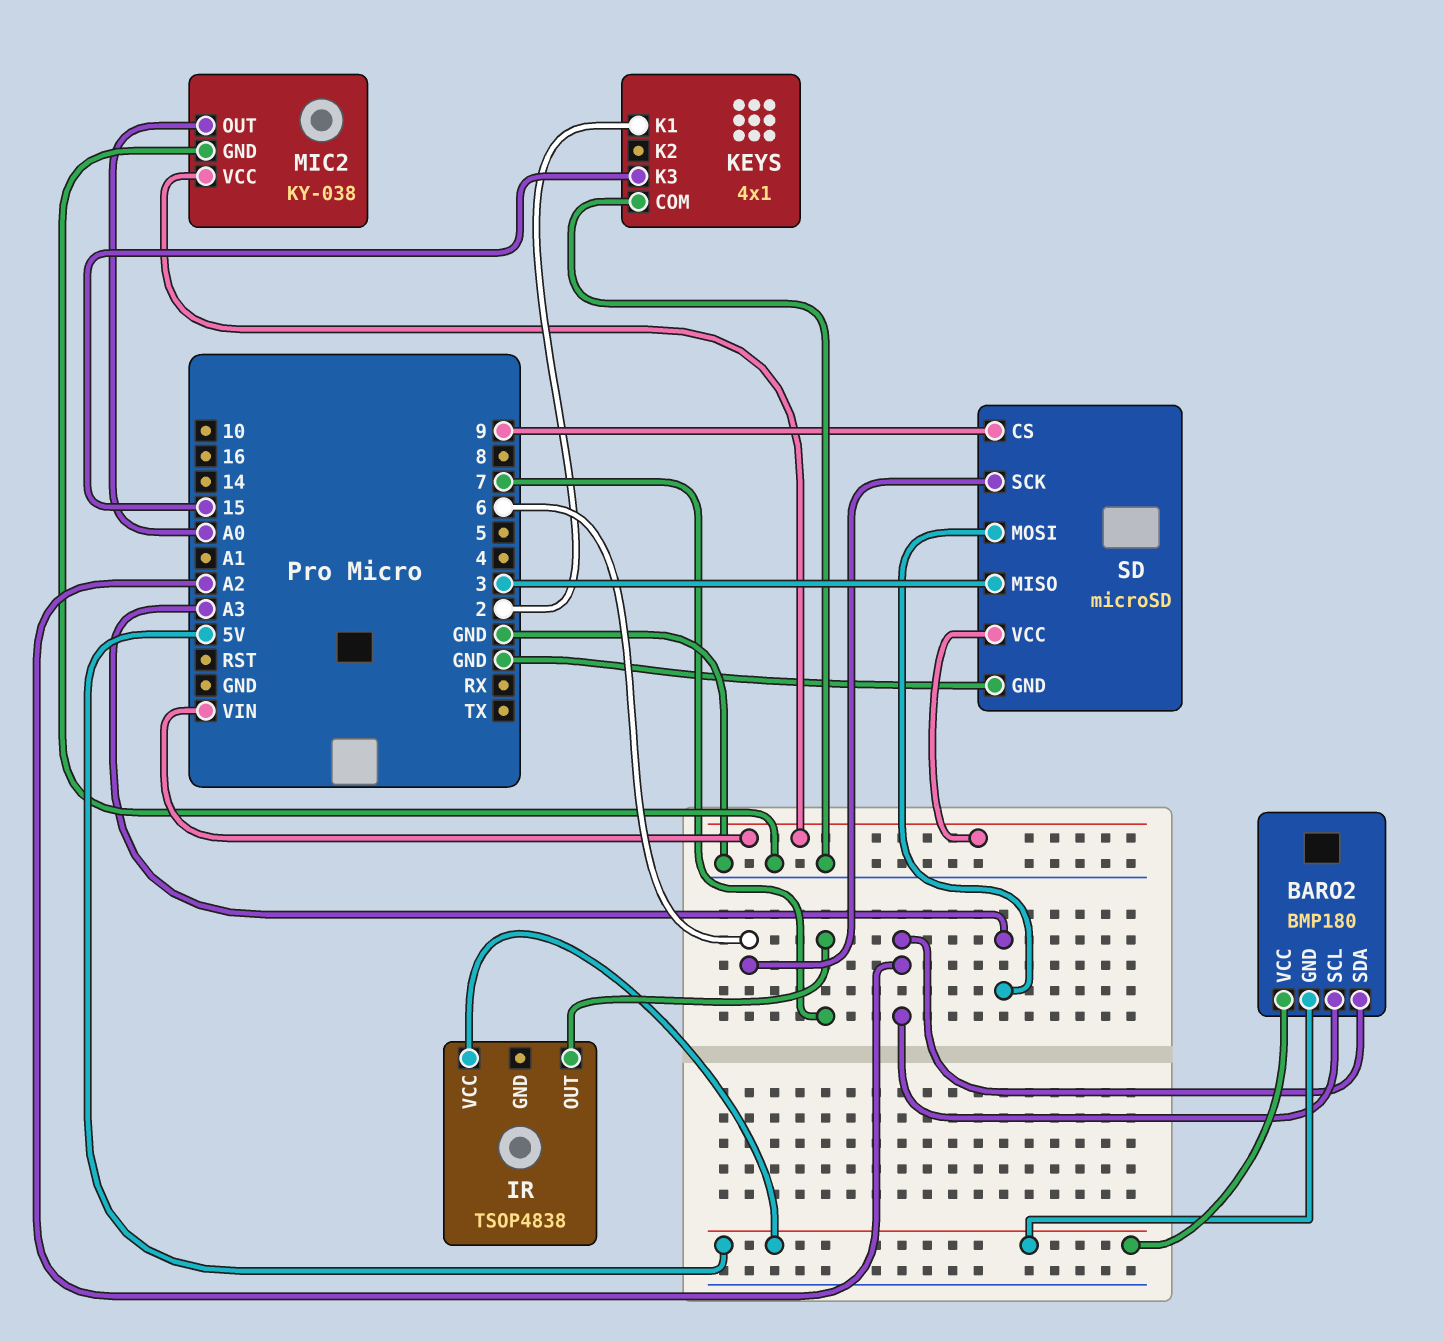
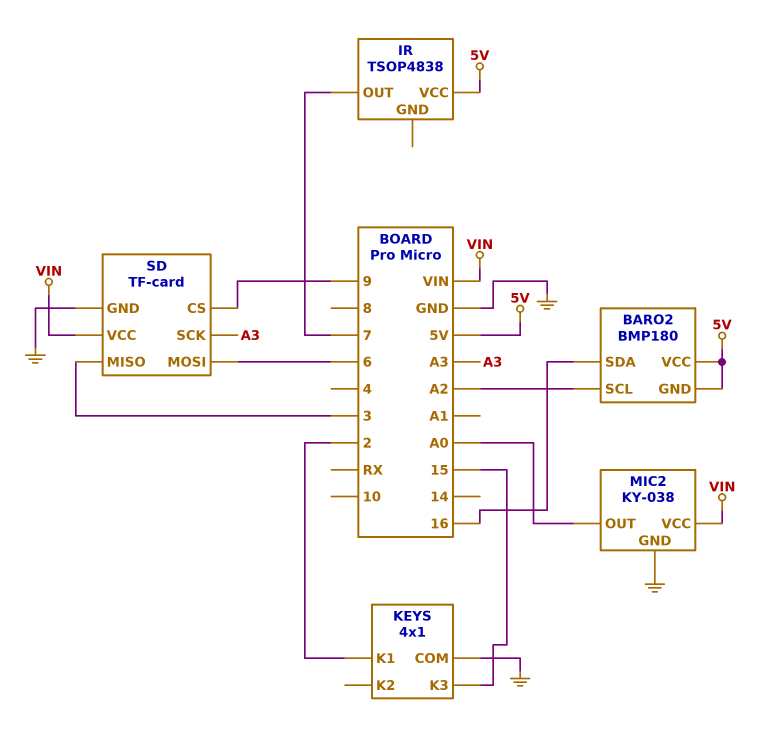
BARO2 pin SDA: A2 -> 16
SD: microSD -> TF-card
SD pin MOSI: A3 -> 6
SD pin SCK: 6 -> A3

